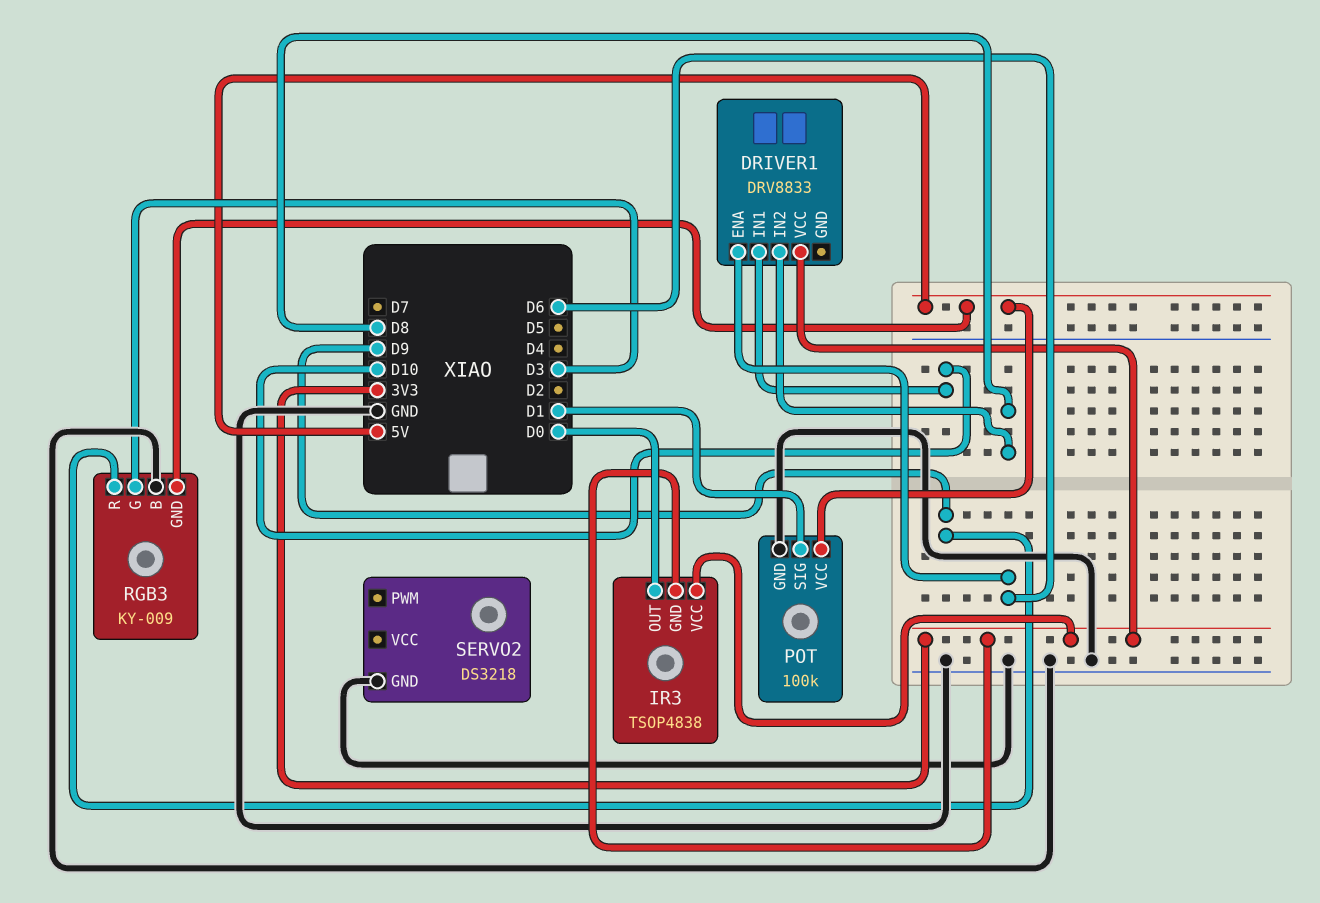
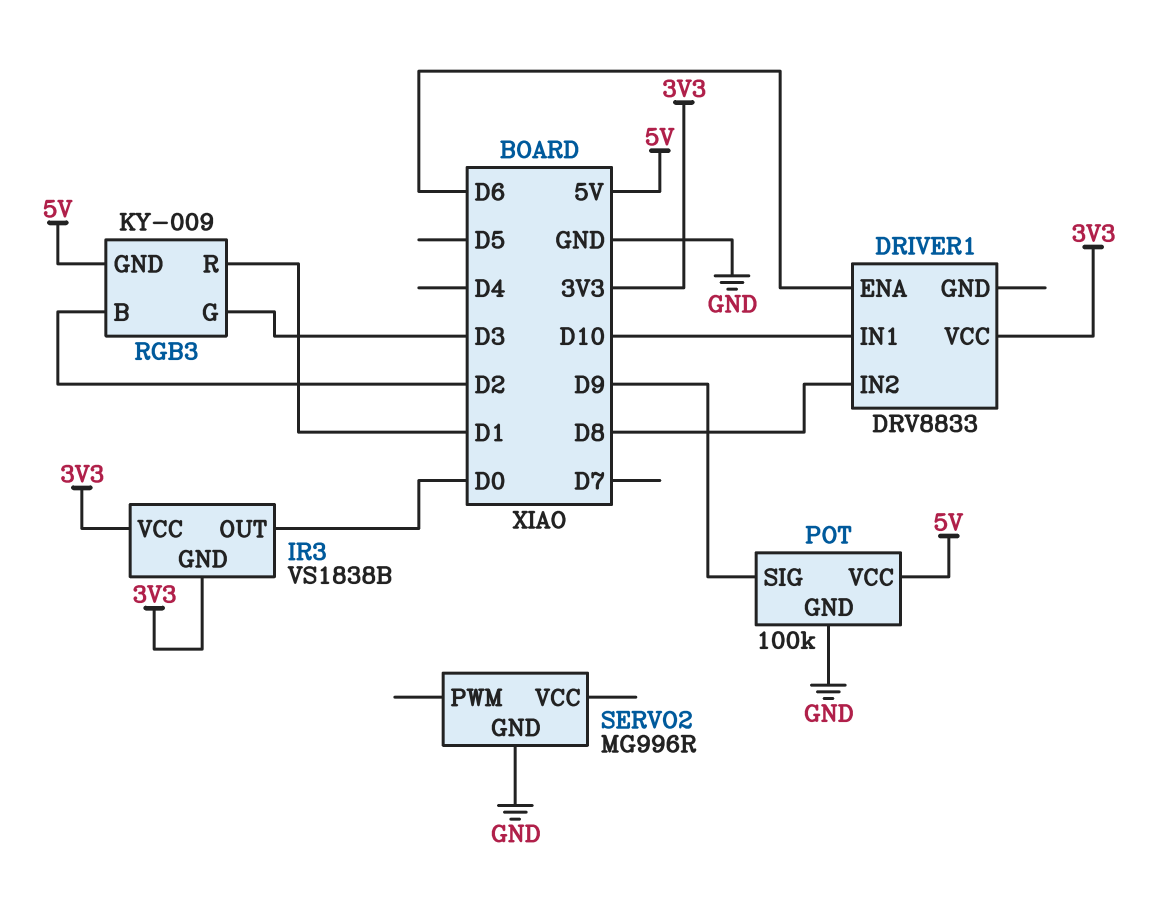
IR3: TSOP4838 -> VS1838B
POT pin SIG: D1 -> D9
RGB3 pin B: GND -> D2
RGB3 pin R: D9 -> D1
SERVO2: DS3218 -> MG996R

